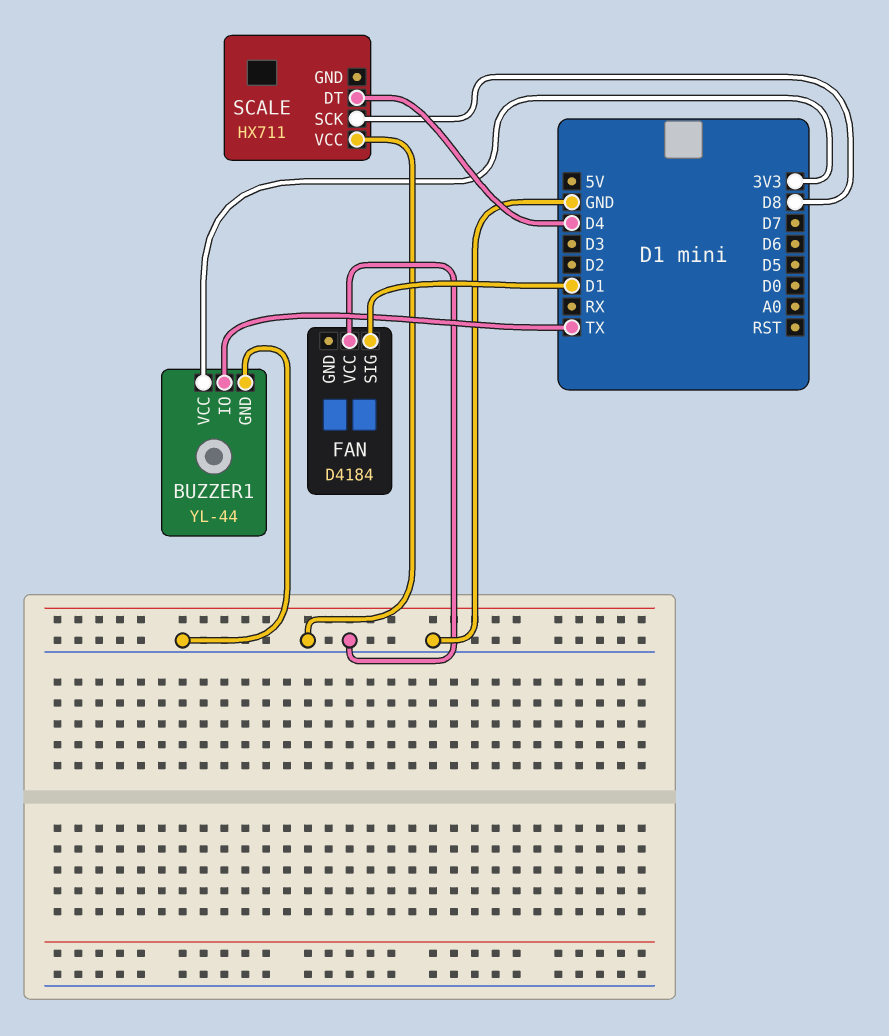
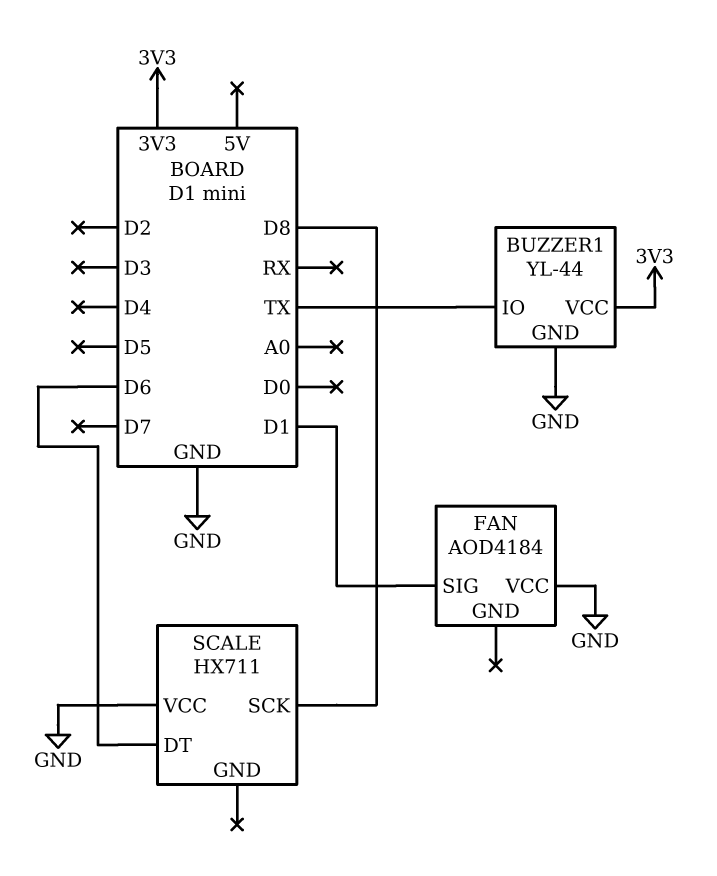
FAN: D4184 -> AOD4184
SCALE pin DT: D4 -> D6

